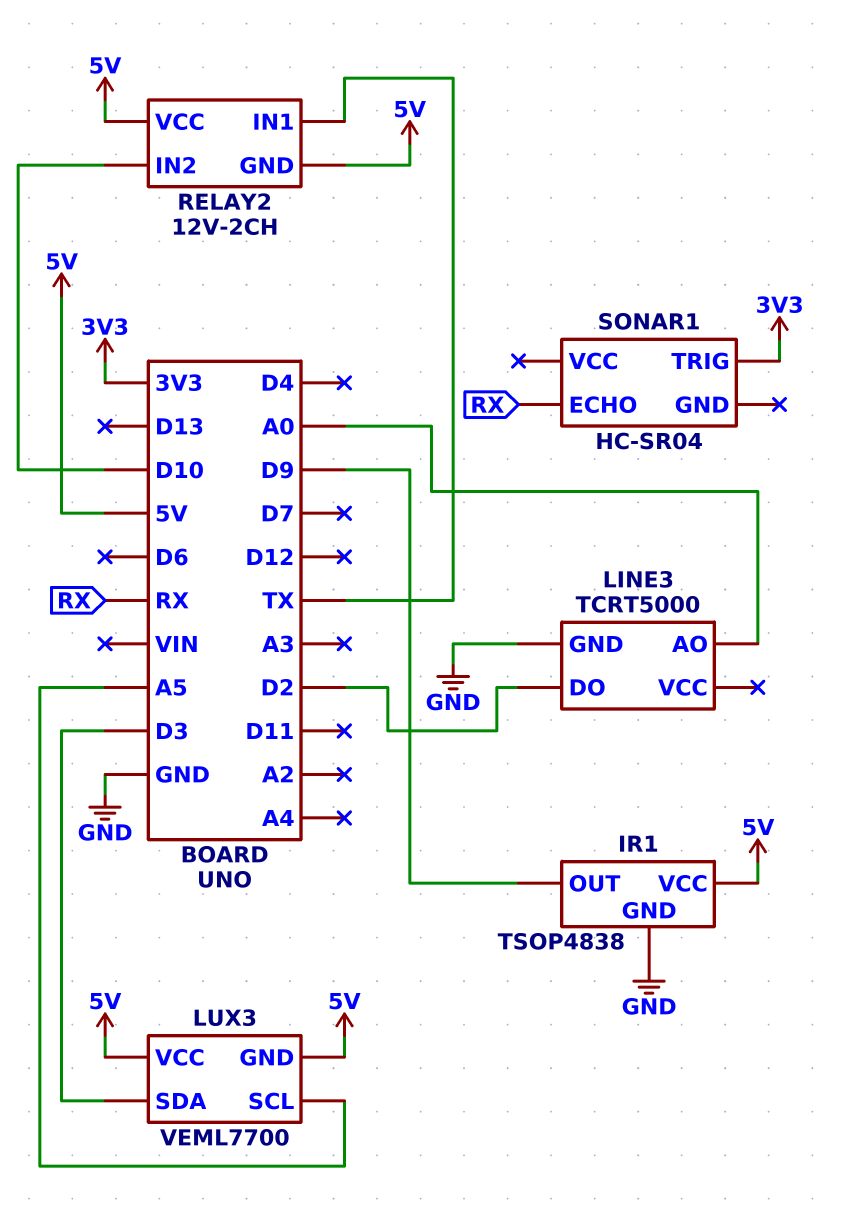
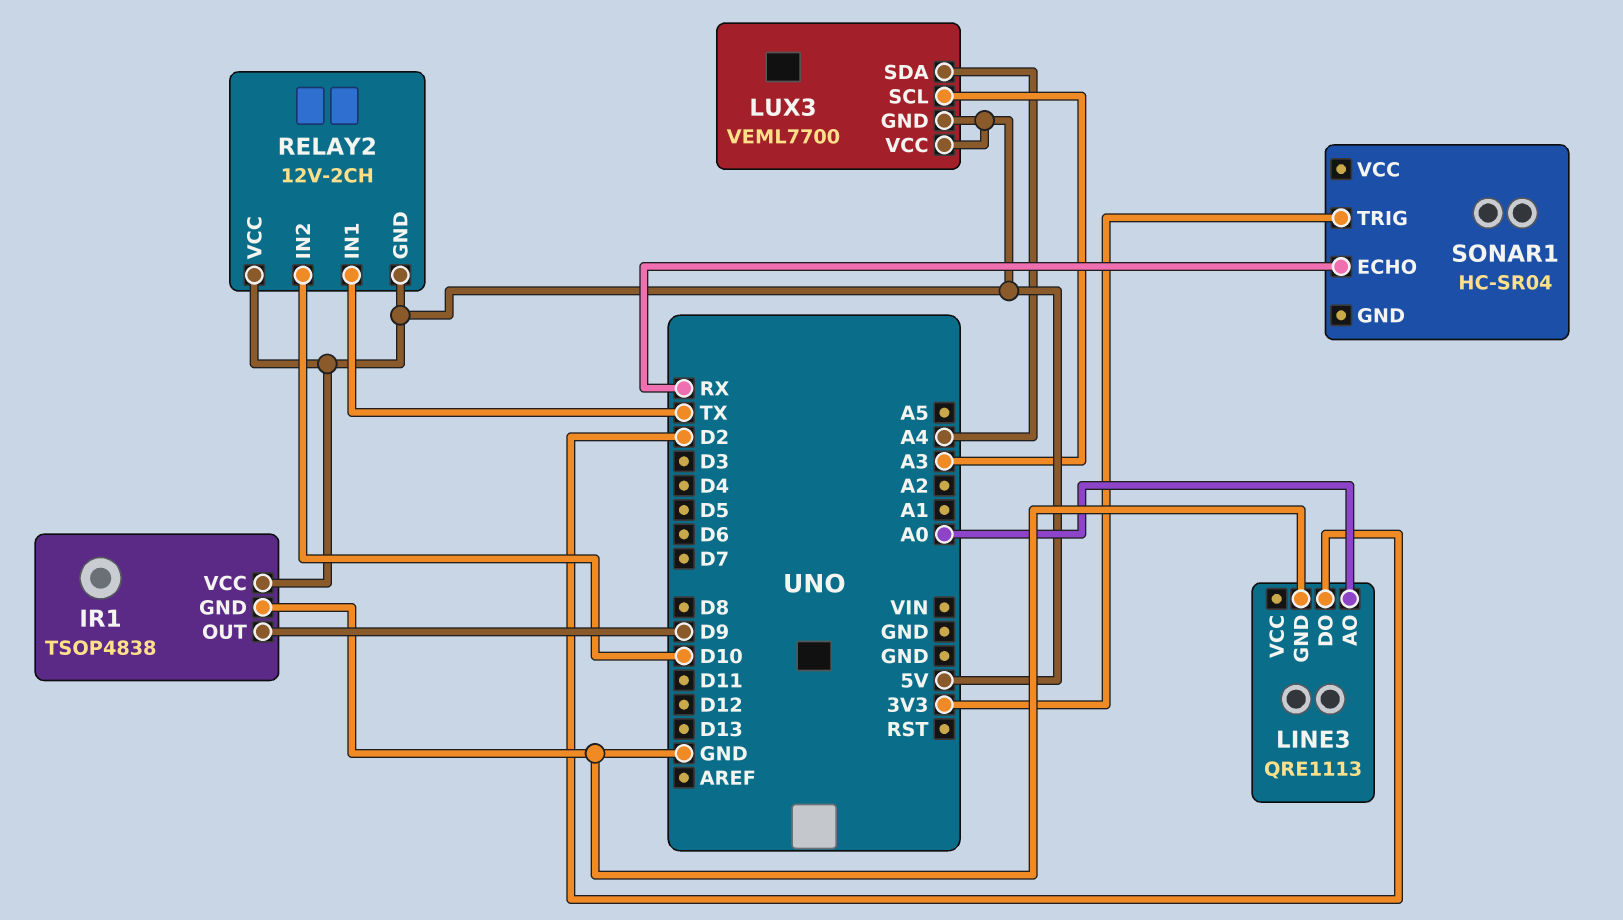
LINE3: TCRT5000 -> QRE1113
LUX3 pin SCL: A5 -> A3
LUX3 pin SDA: D3 -> A4

